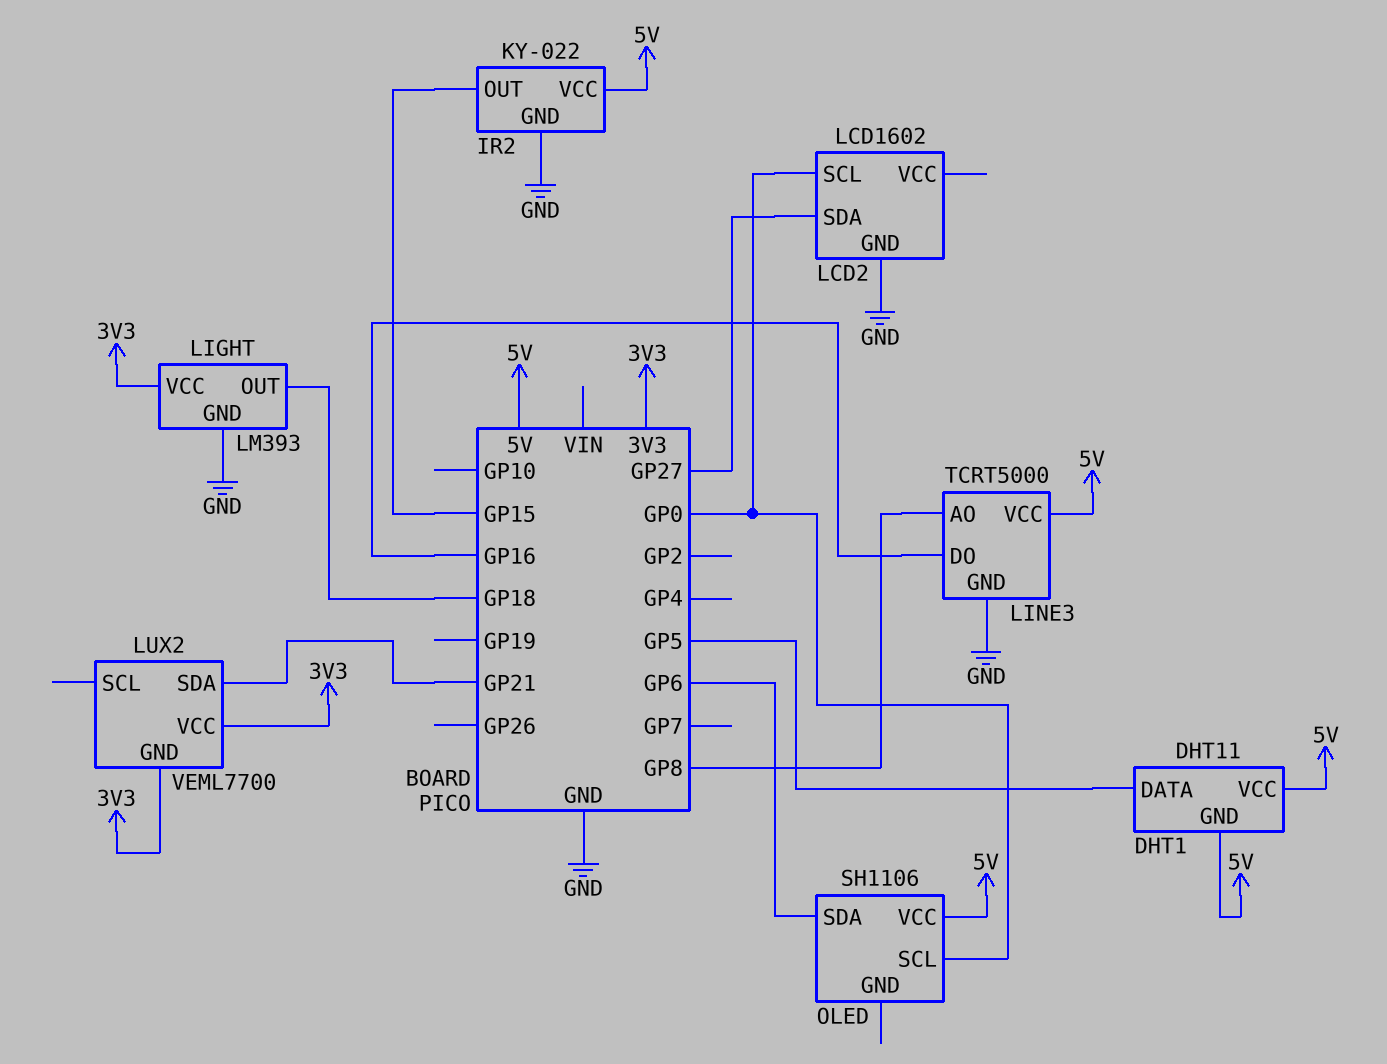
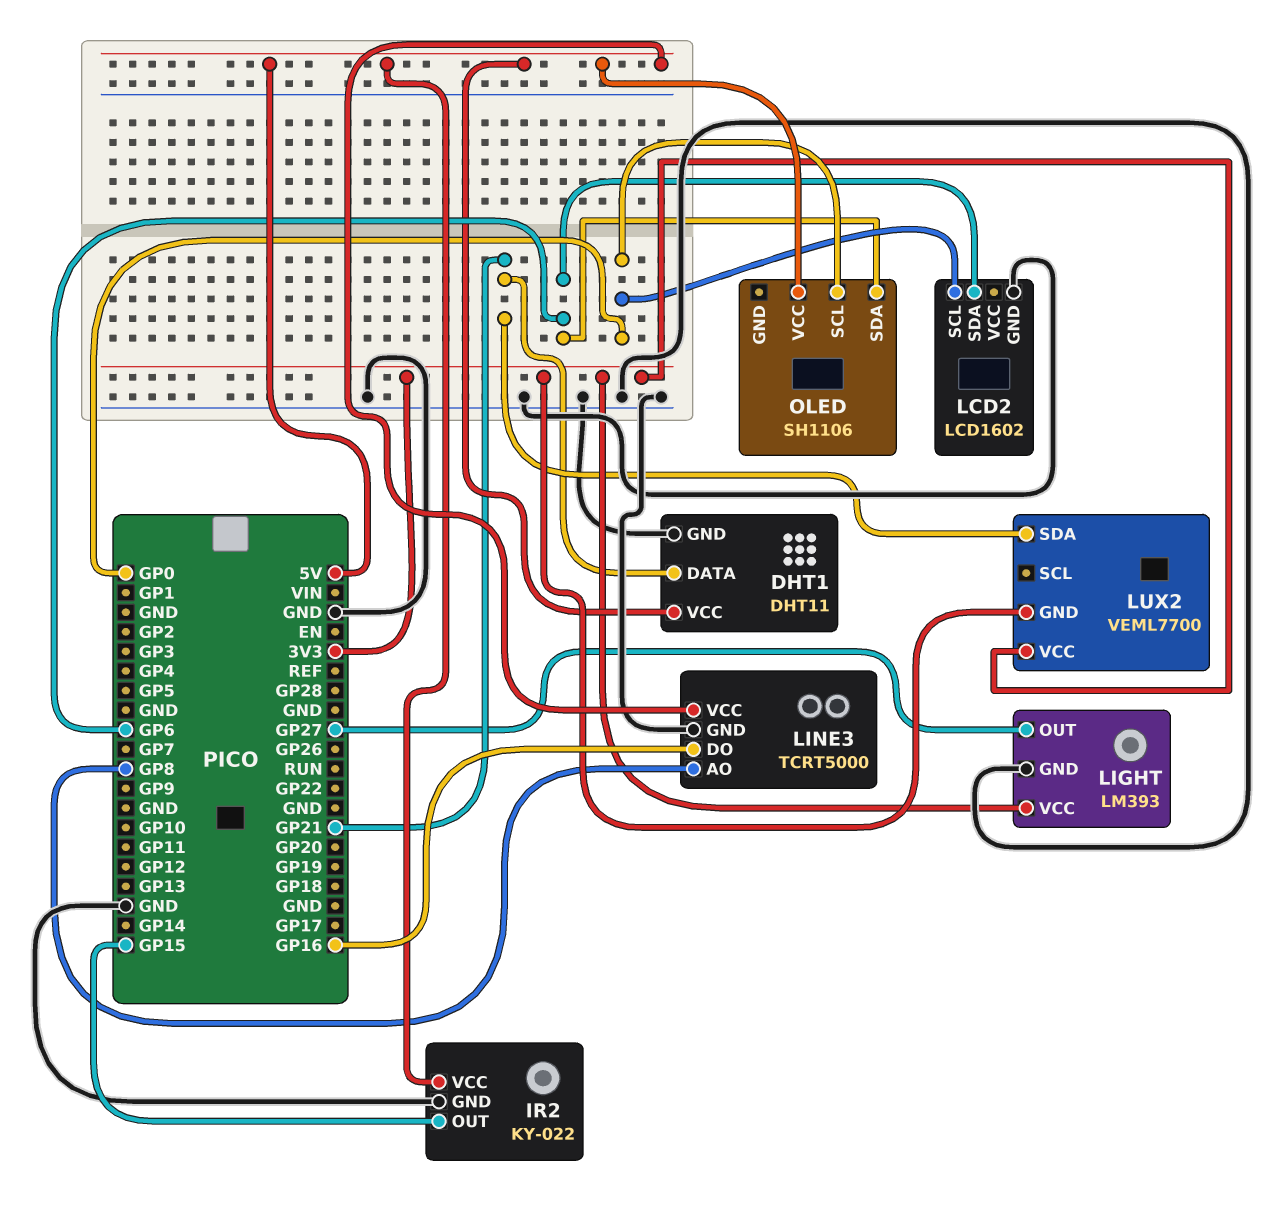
DHT1 pin DATA: GP5 -> GP21
DHT1 pin GND: 5V -> GND
LCD2 pin SDA: GP27 -> GP6
LIGHT pin OUT: GP18 -> GP27

